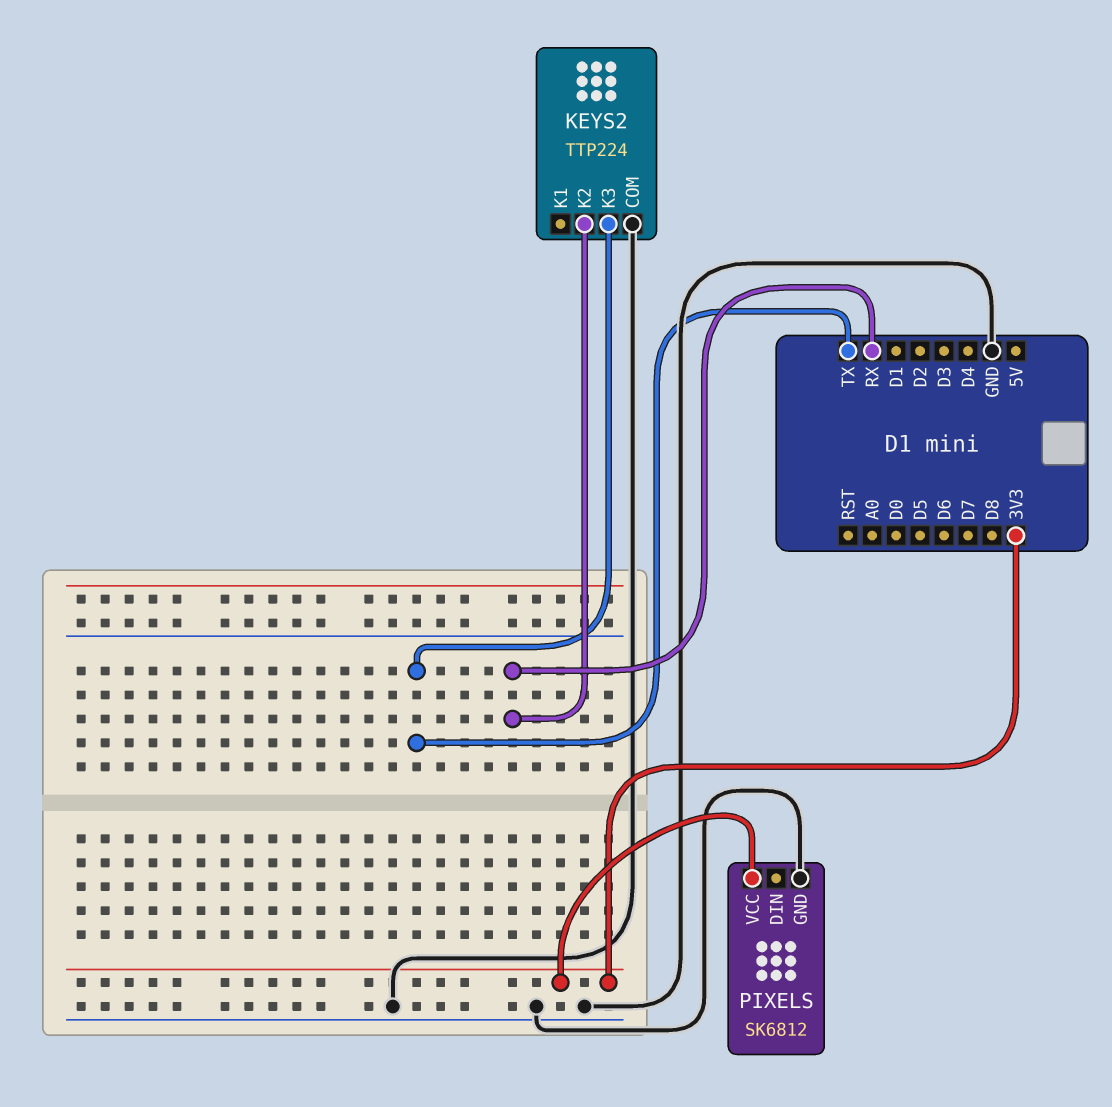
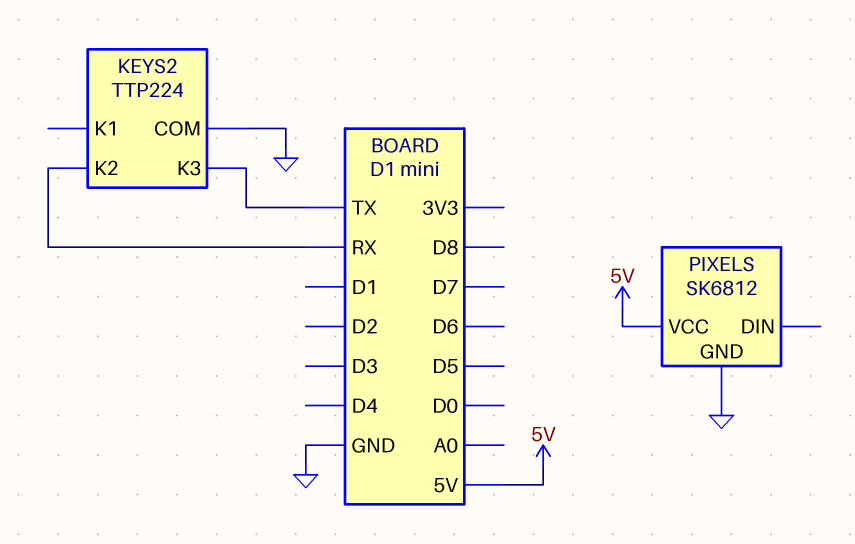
PIXELS pin VCC: 3V3 -> 5V

